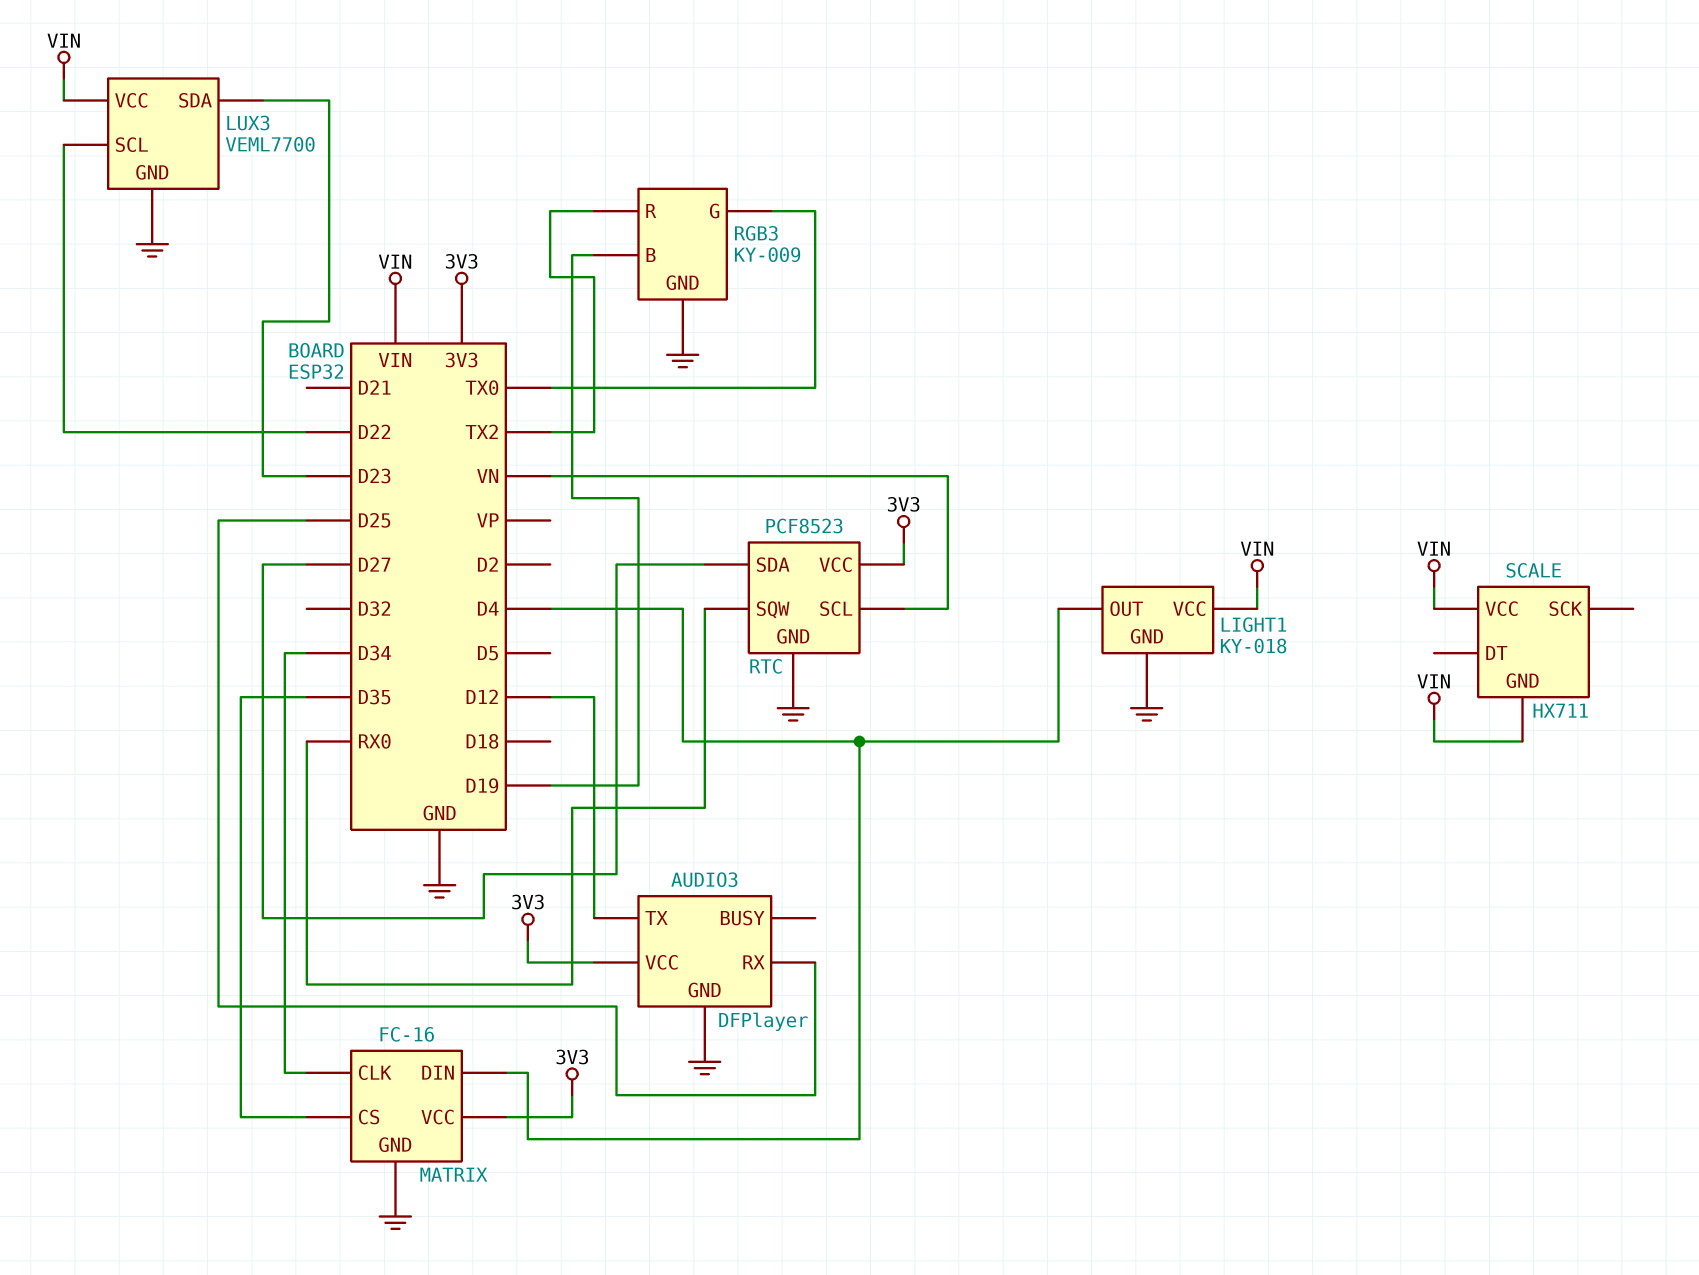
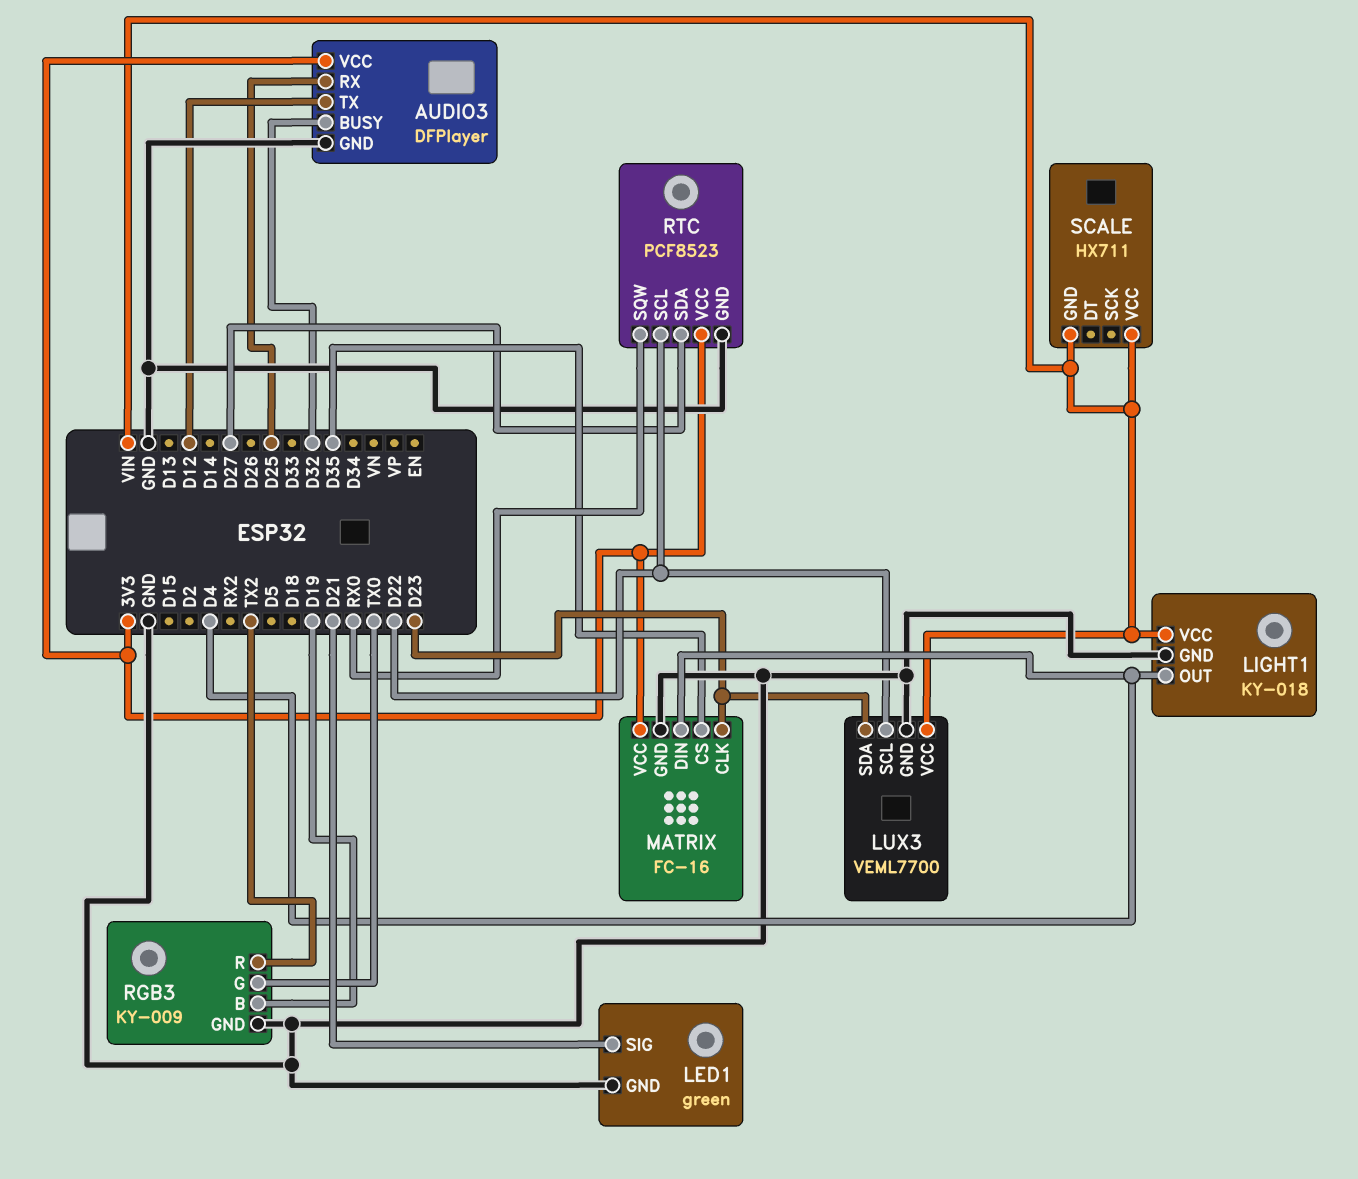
AUDIO3 pin BUSY: none -> D32
LED1: none -> green
LED1 pin GND: none -> GND
LED1 pin SIG: none -> D21
MATRIX pin CLK: D34 -> D23
RTC pin SCL: VN -> D22

